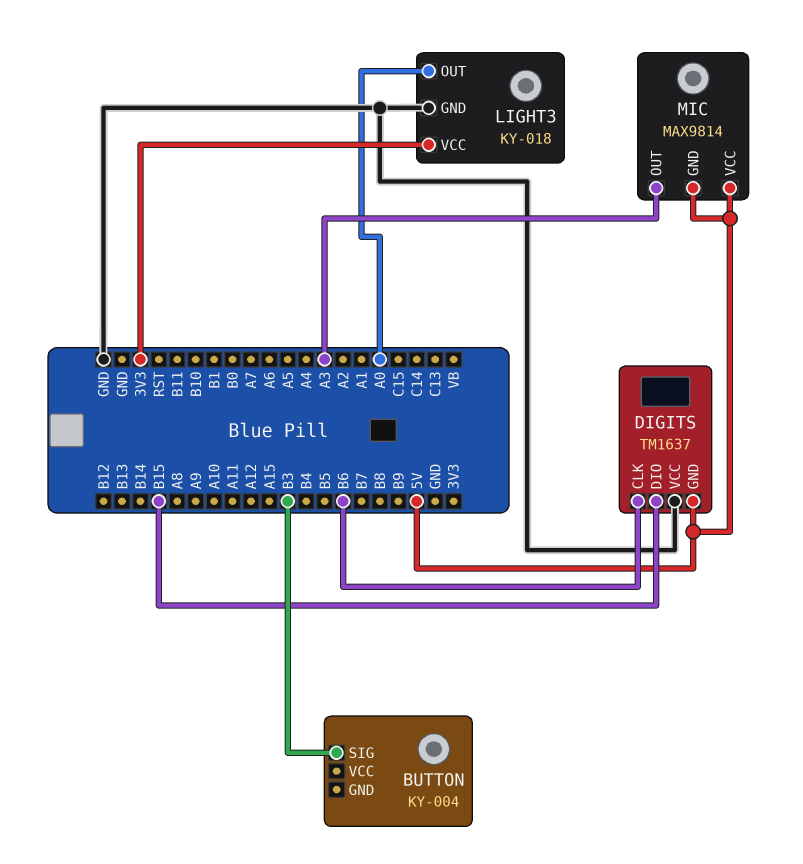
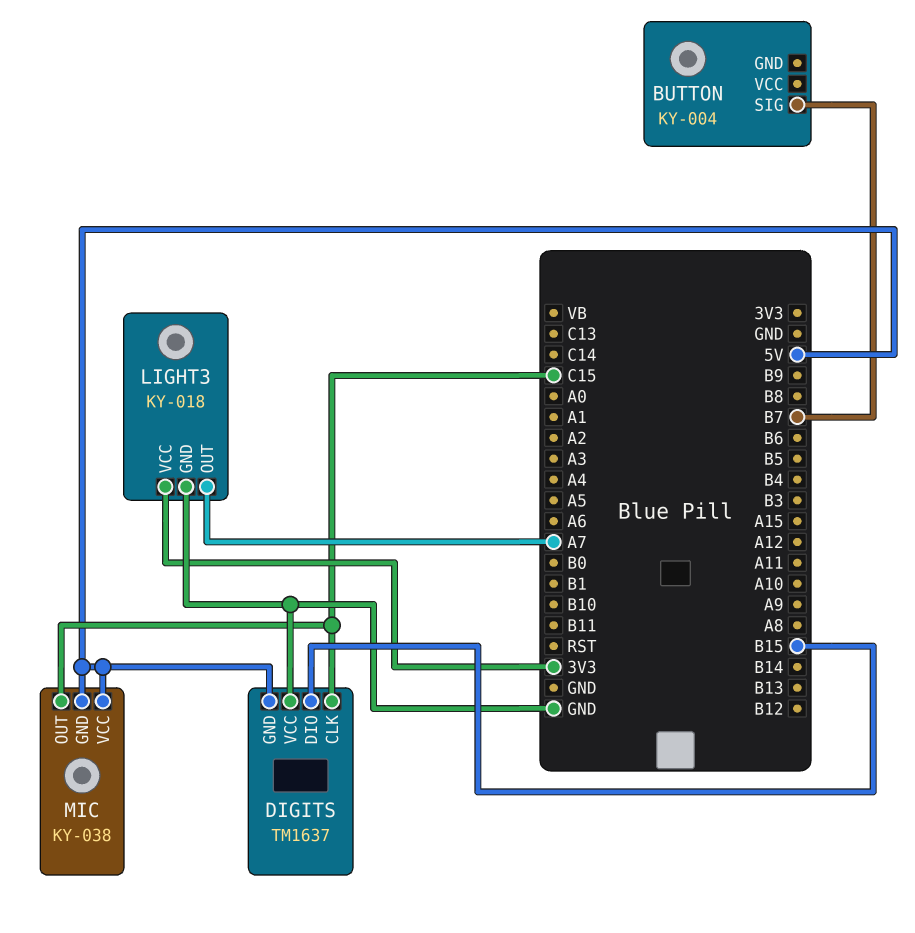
BUTTON pin SIG: B3 -> B7
DIGITS pin CLK: B6 -> C15
LIGHT3 pin OUT: A0 -> A7
MIC: MAX9814 -> KY-038
MIC pin OUT: A3 -> C15

